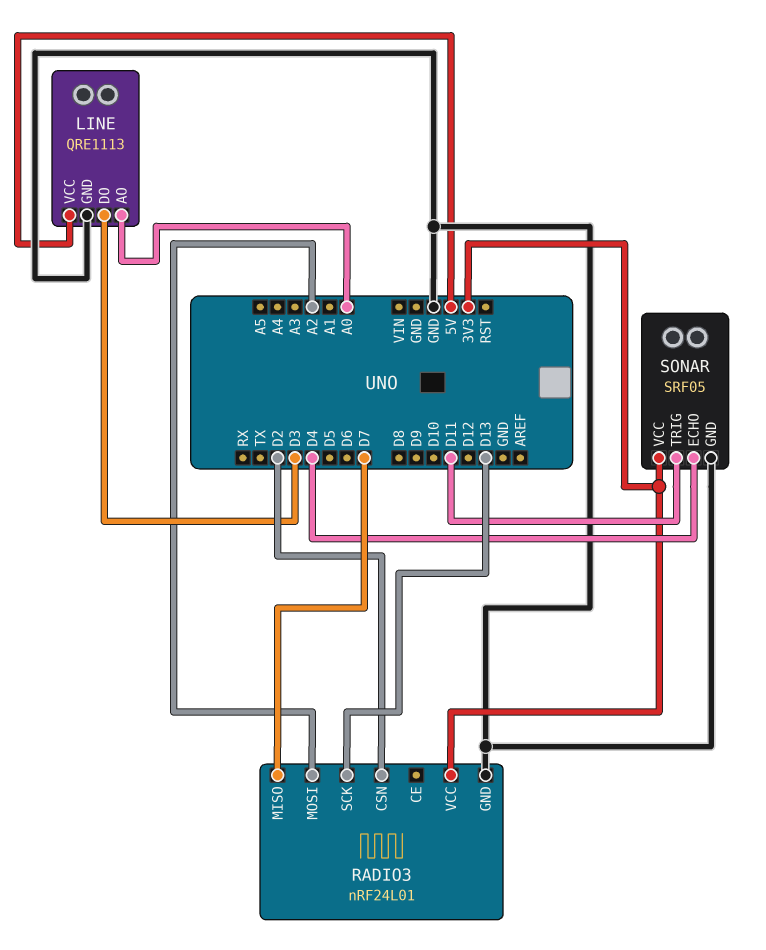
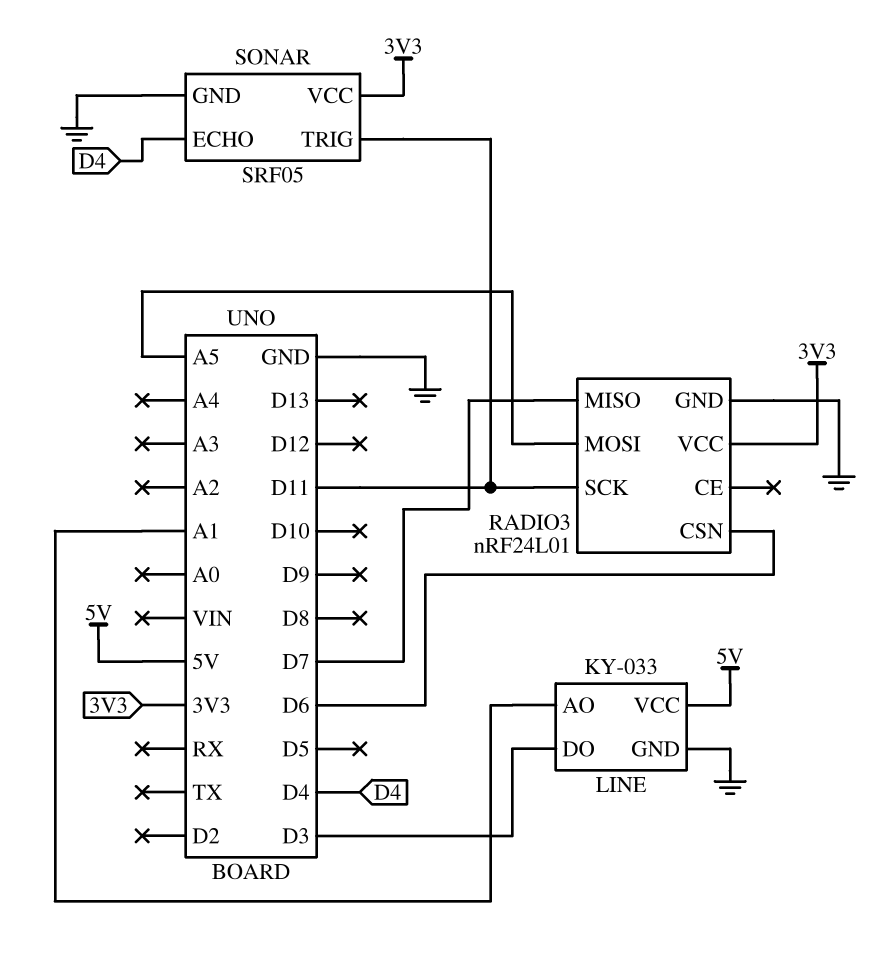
LINE: QRE1113 -> KY-033
LINE pin AO: A0 -> A1
RADIO3 pin CSN: D2 -> D6
RADIO3 pin MOSI: A2 -> A5
RADIO3 pin SCK: D13 -> D11

